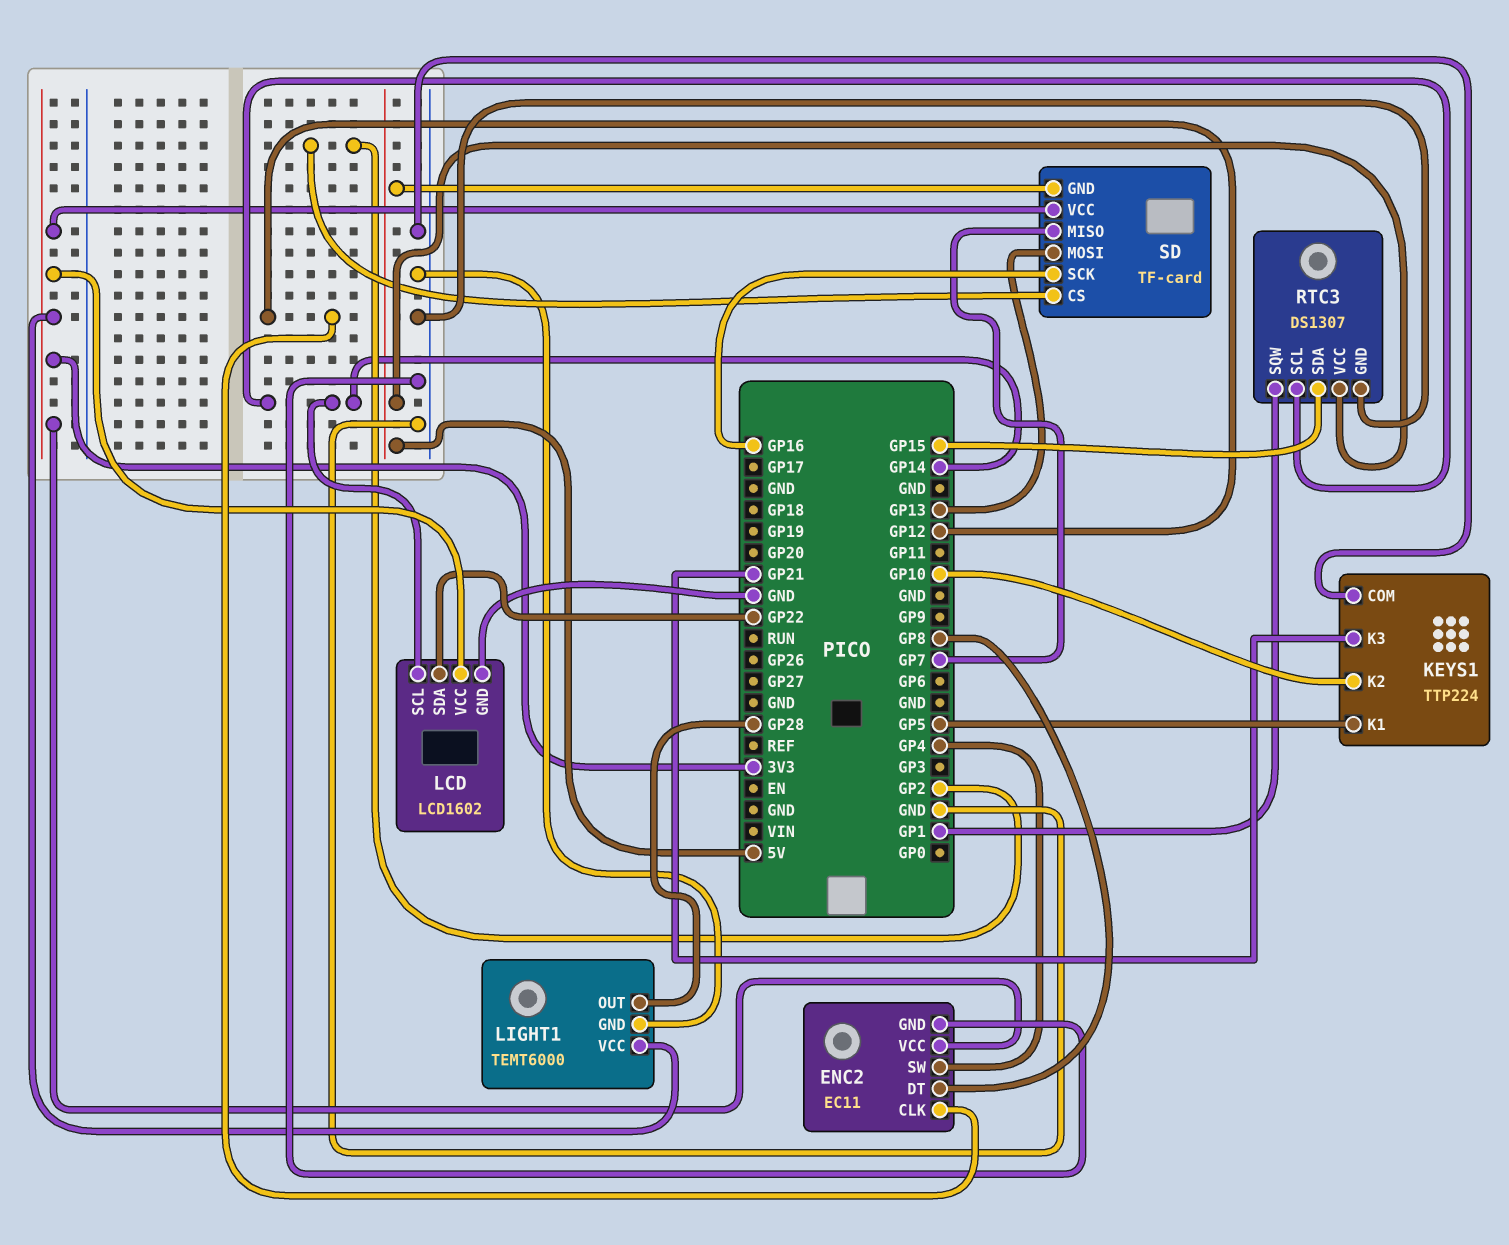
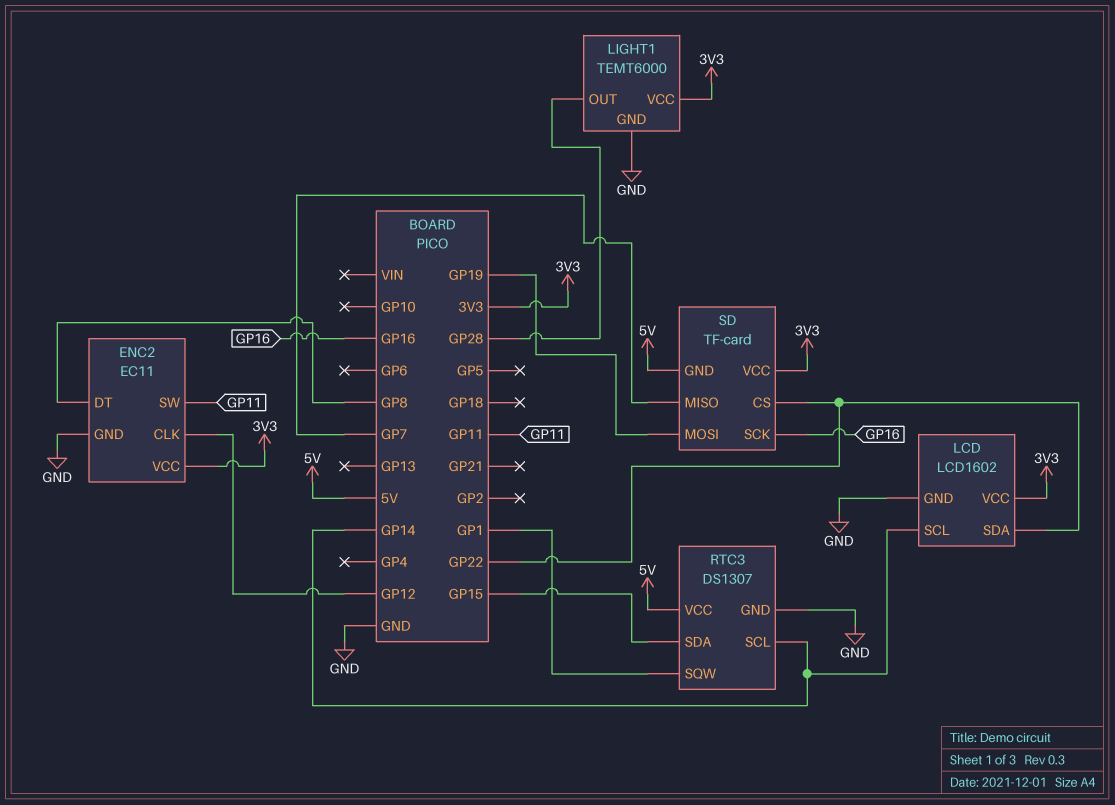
ENC2 pin SW: GP4 -> GP11
KEYS1: TTP224 -> none
KEYS1 pin COM: GND -> none
KEYS1 pin K1: GP5 -> none
KEYS1 pin K2: GP10 -> none
KEYS1 pin K3: GP21 -> none
SD pin CS: GP2 -> GP22
SD pin MOSI: GP13 -> GP19

